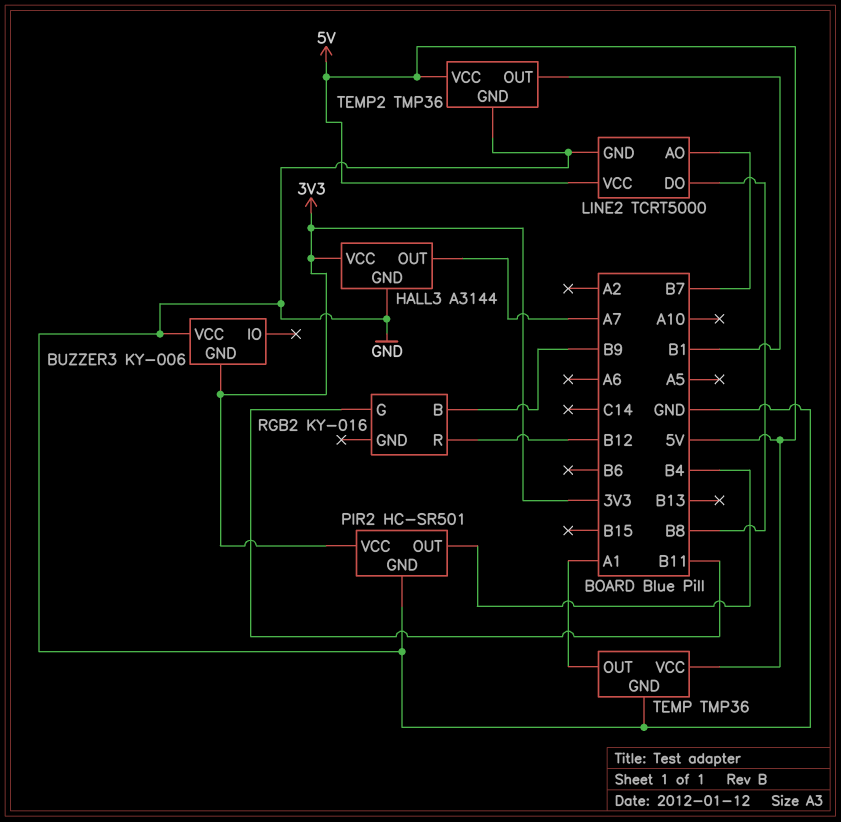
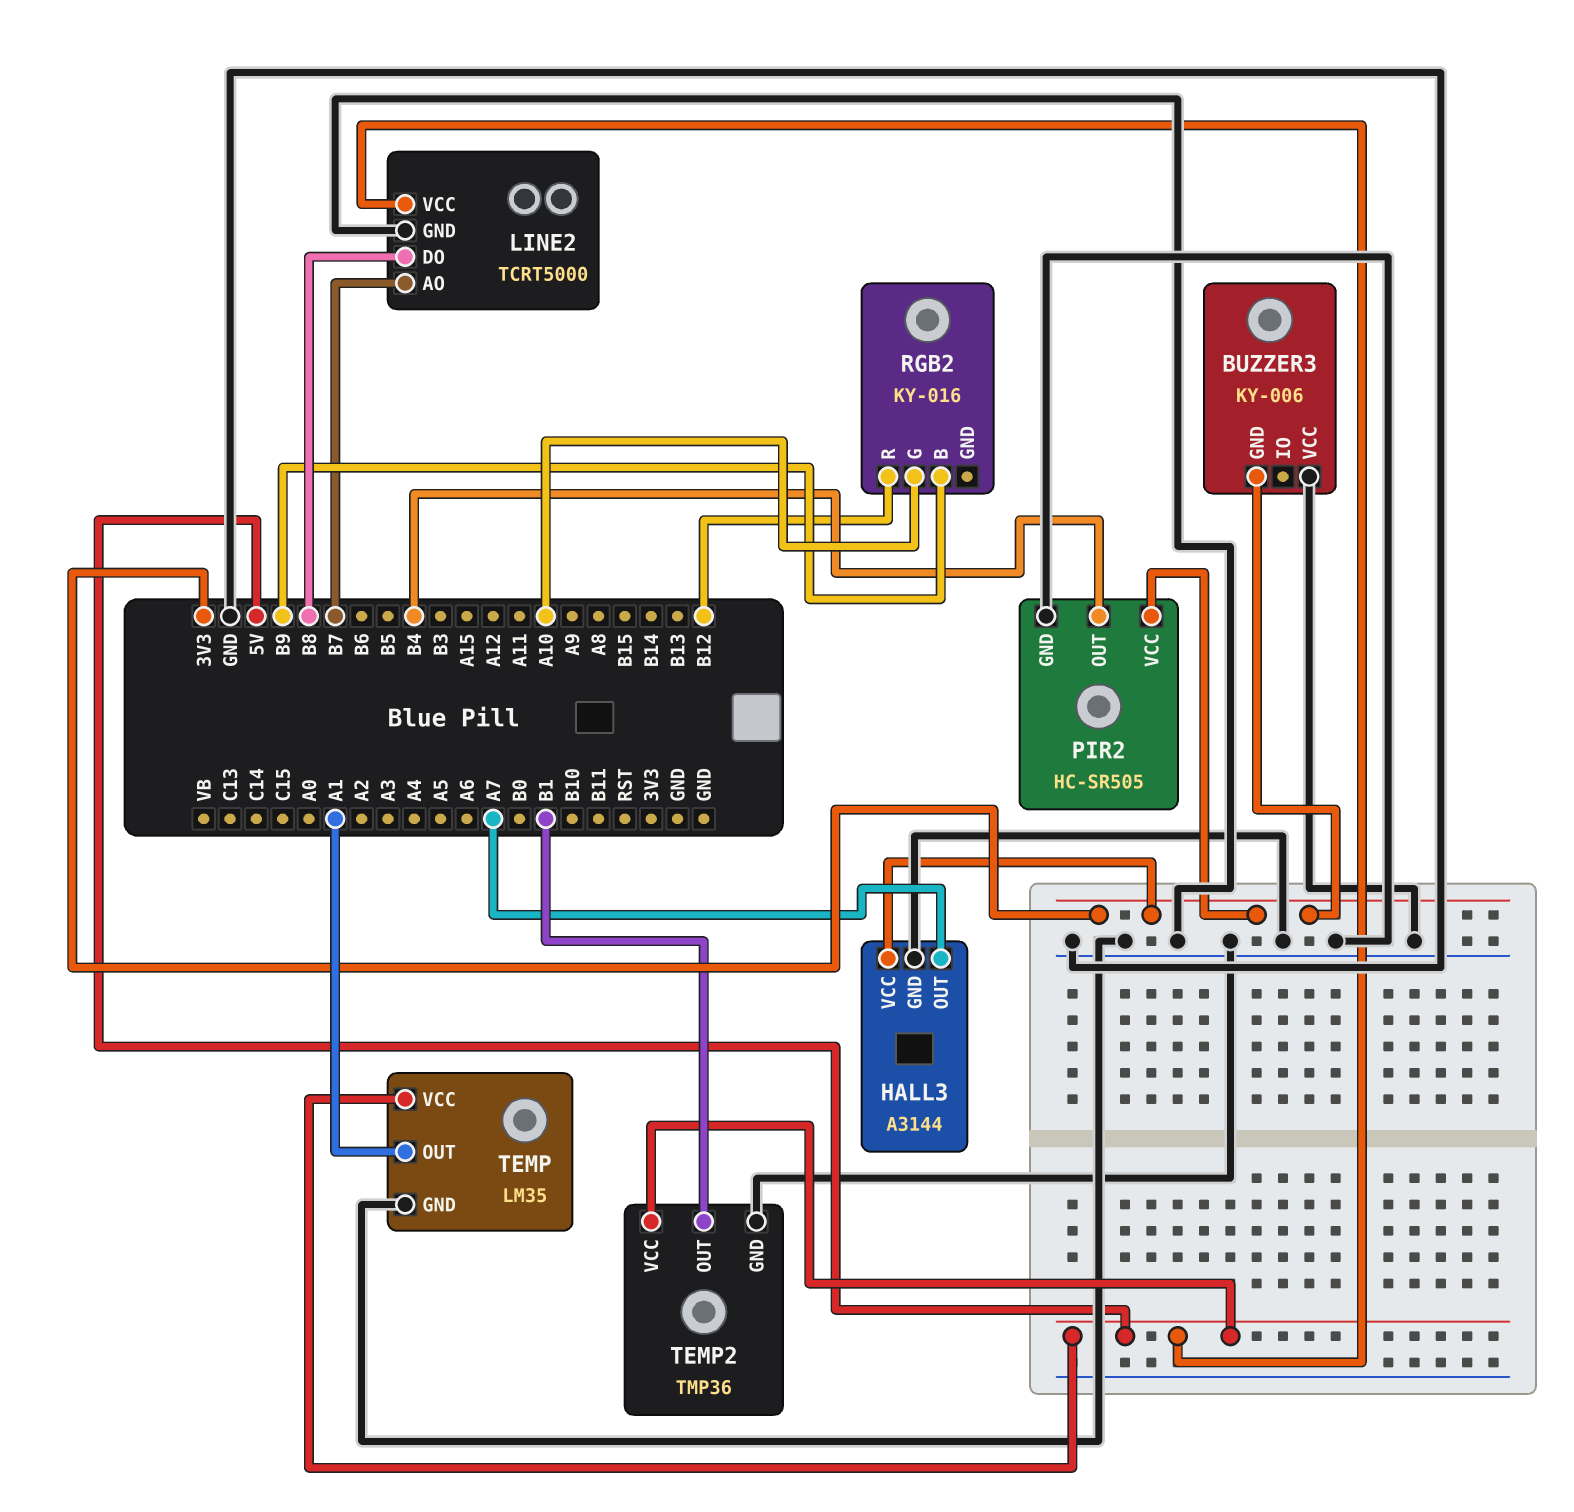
PIR2: HC-SR501 -> HC-SR505
RGB2 pin G: B11 -> A10
TEMP: TMP36 -> LM35

